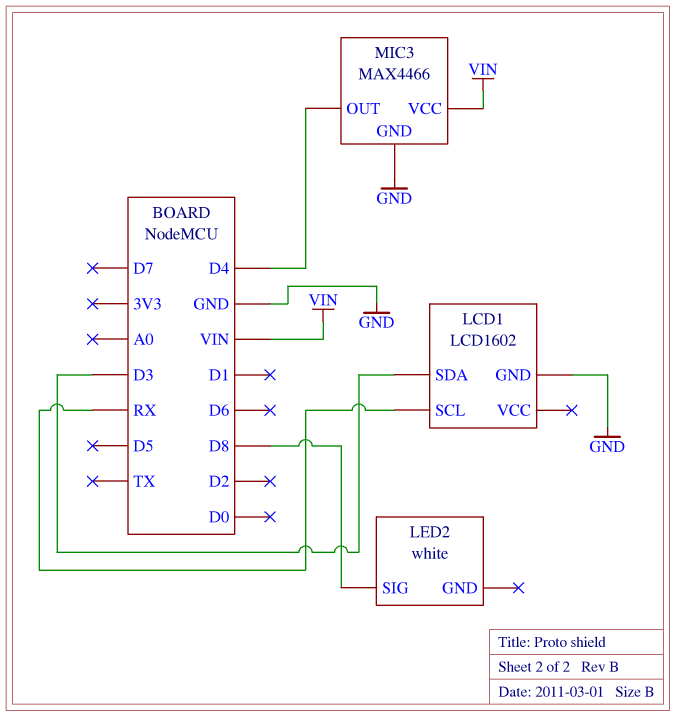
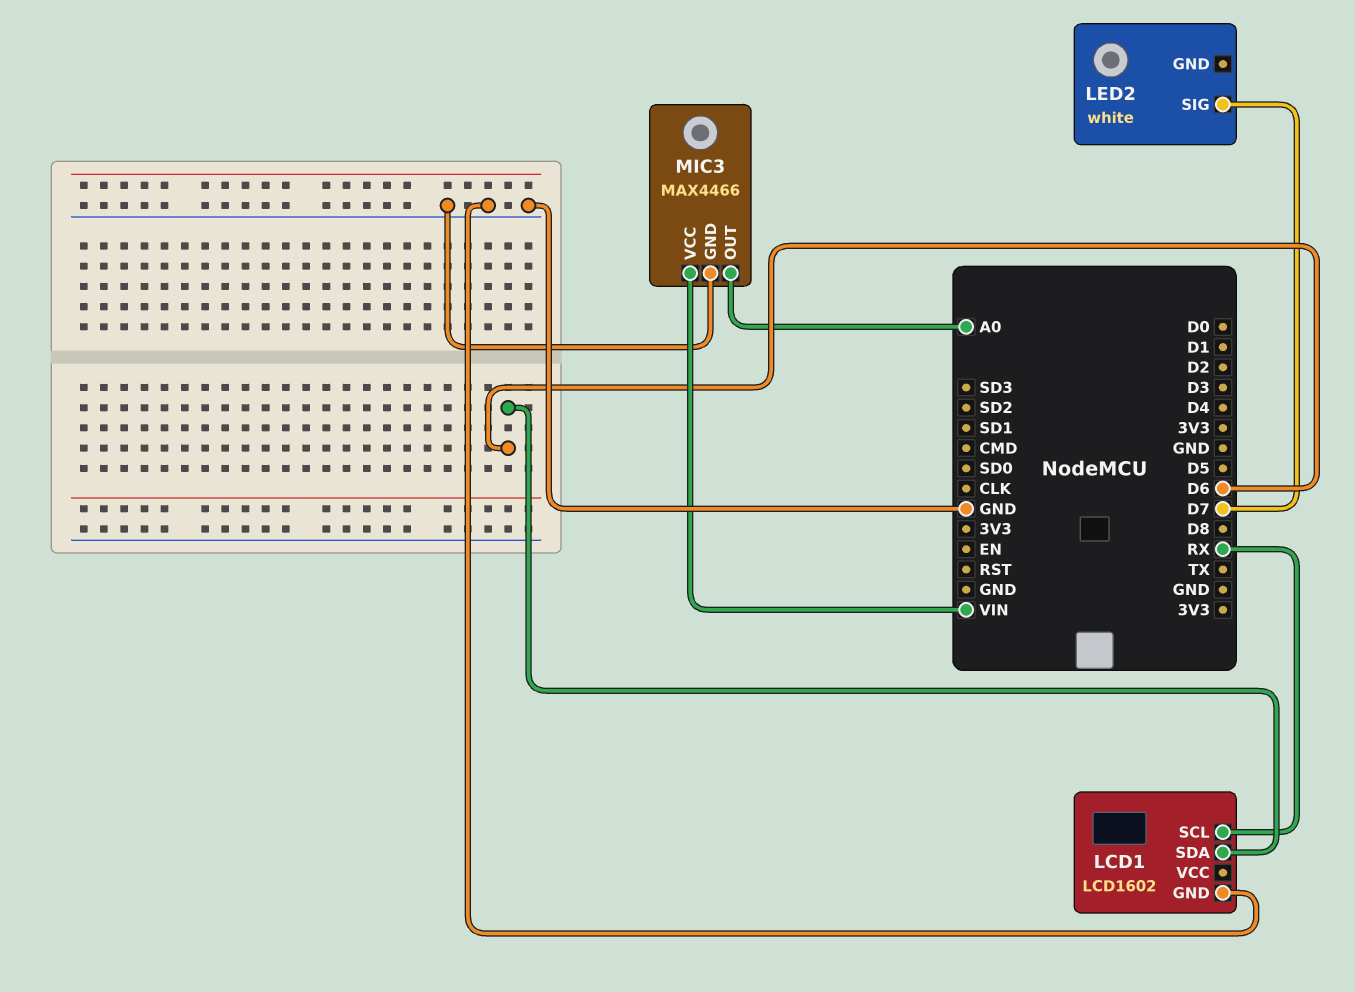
LCD1 pin SDA: D3 -> D6
LED2 pin SIG: D8 -> D7
MIC3 pin OUT: D4 -> A0

